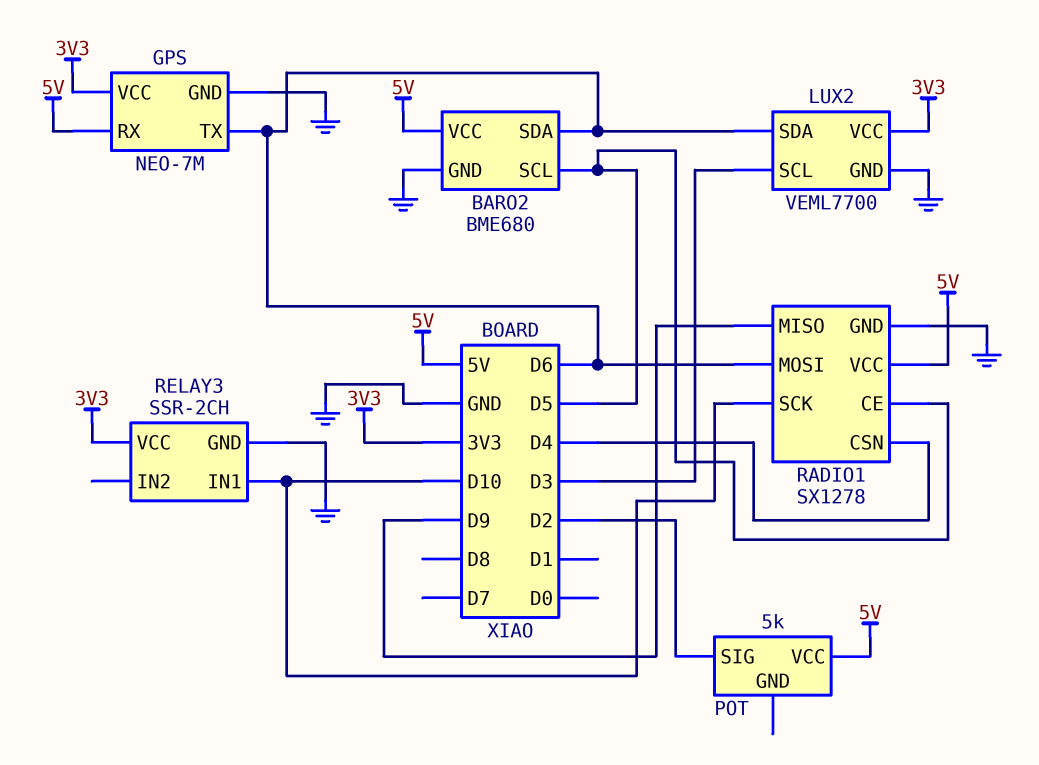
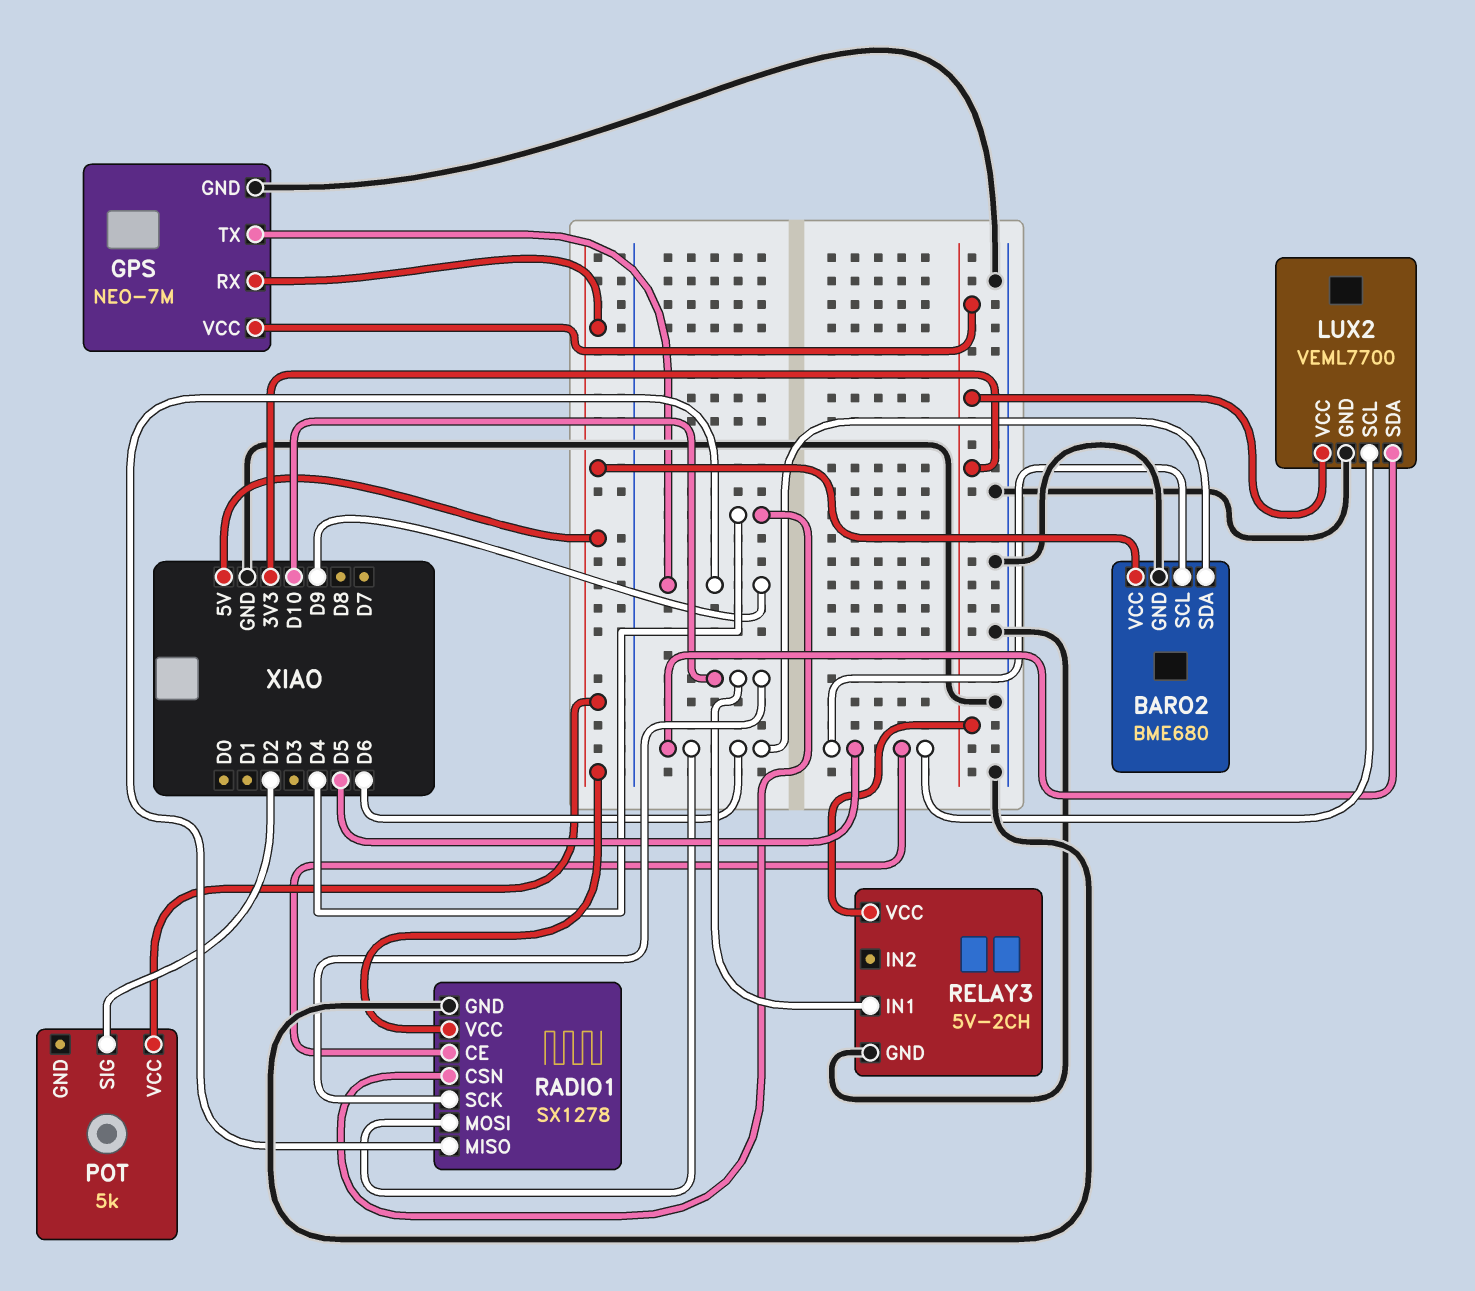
GPS pin TX: D6 -> D9
LUX2 pin SCL: D3 -> D5
RELAY3: SSR-2CH -> 5V-2CH

